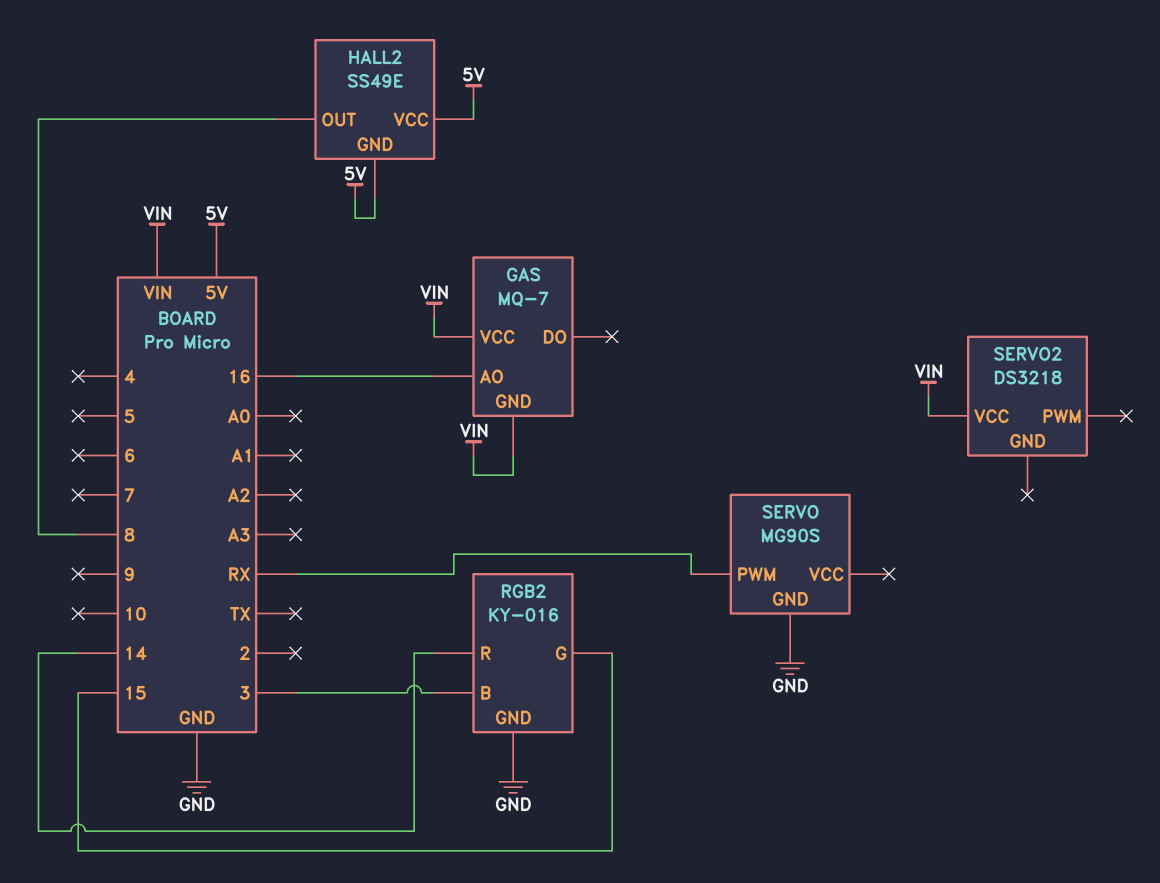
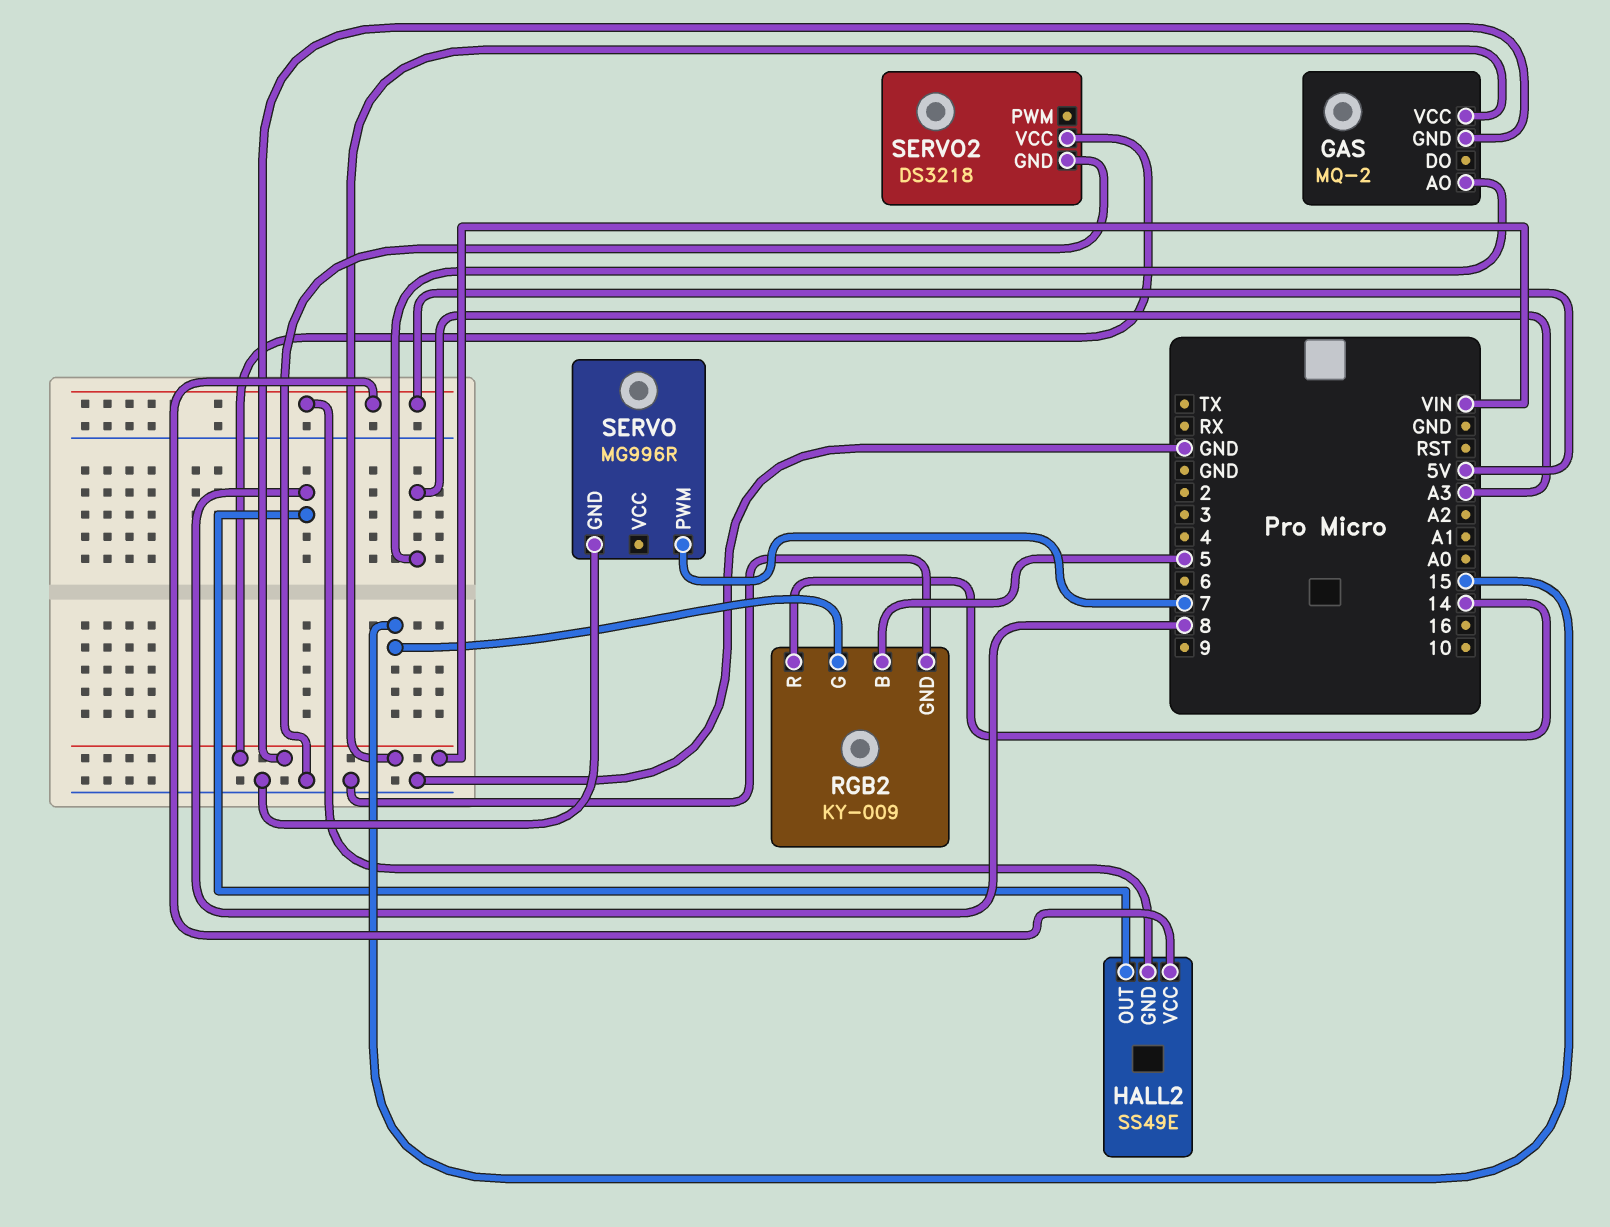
GAS: MQ-7 -> MQ-2
GAS pin AO: 16 -> A3
RGB2: KY-016 -> KY-009
RGB2 pin B: 3 -> 5
SERVO: MG90S -> MG996R
SERVO pin PWM: RX -> 7
SERVO2 pin GND: none -> GND

